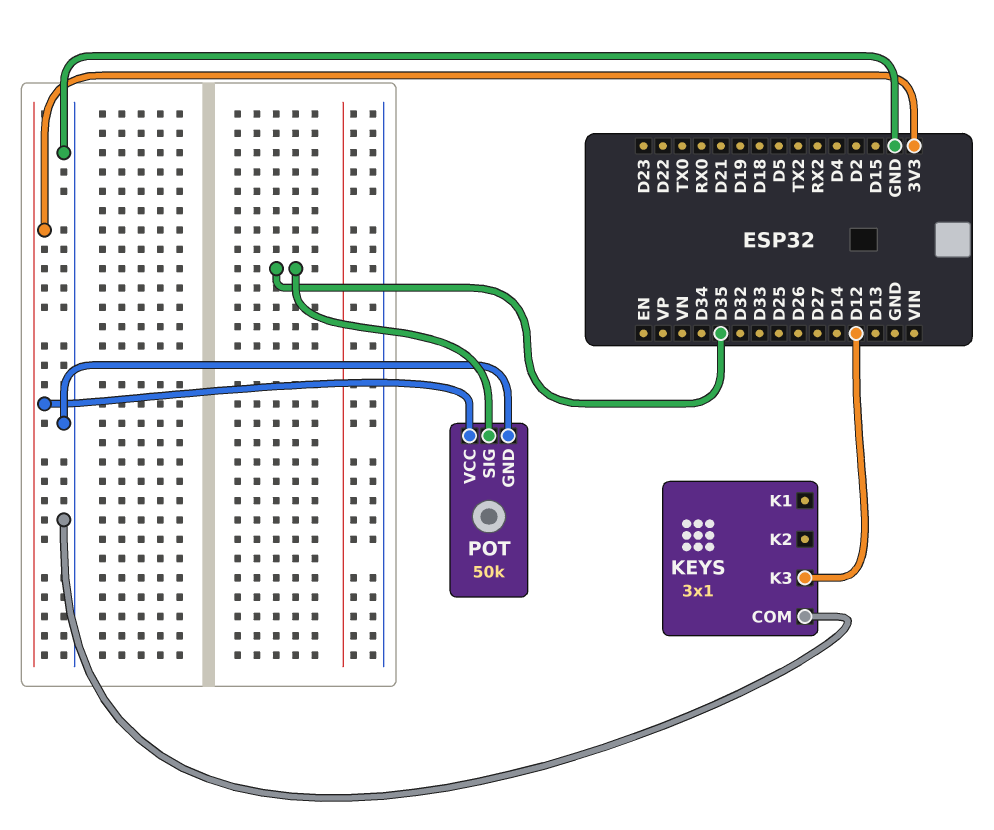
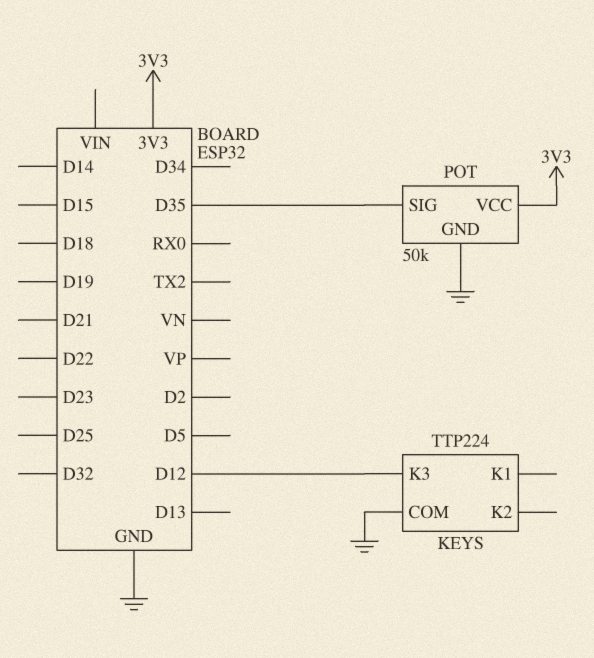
KEYS: 3x1 -> TTP224

